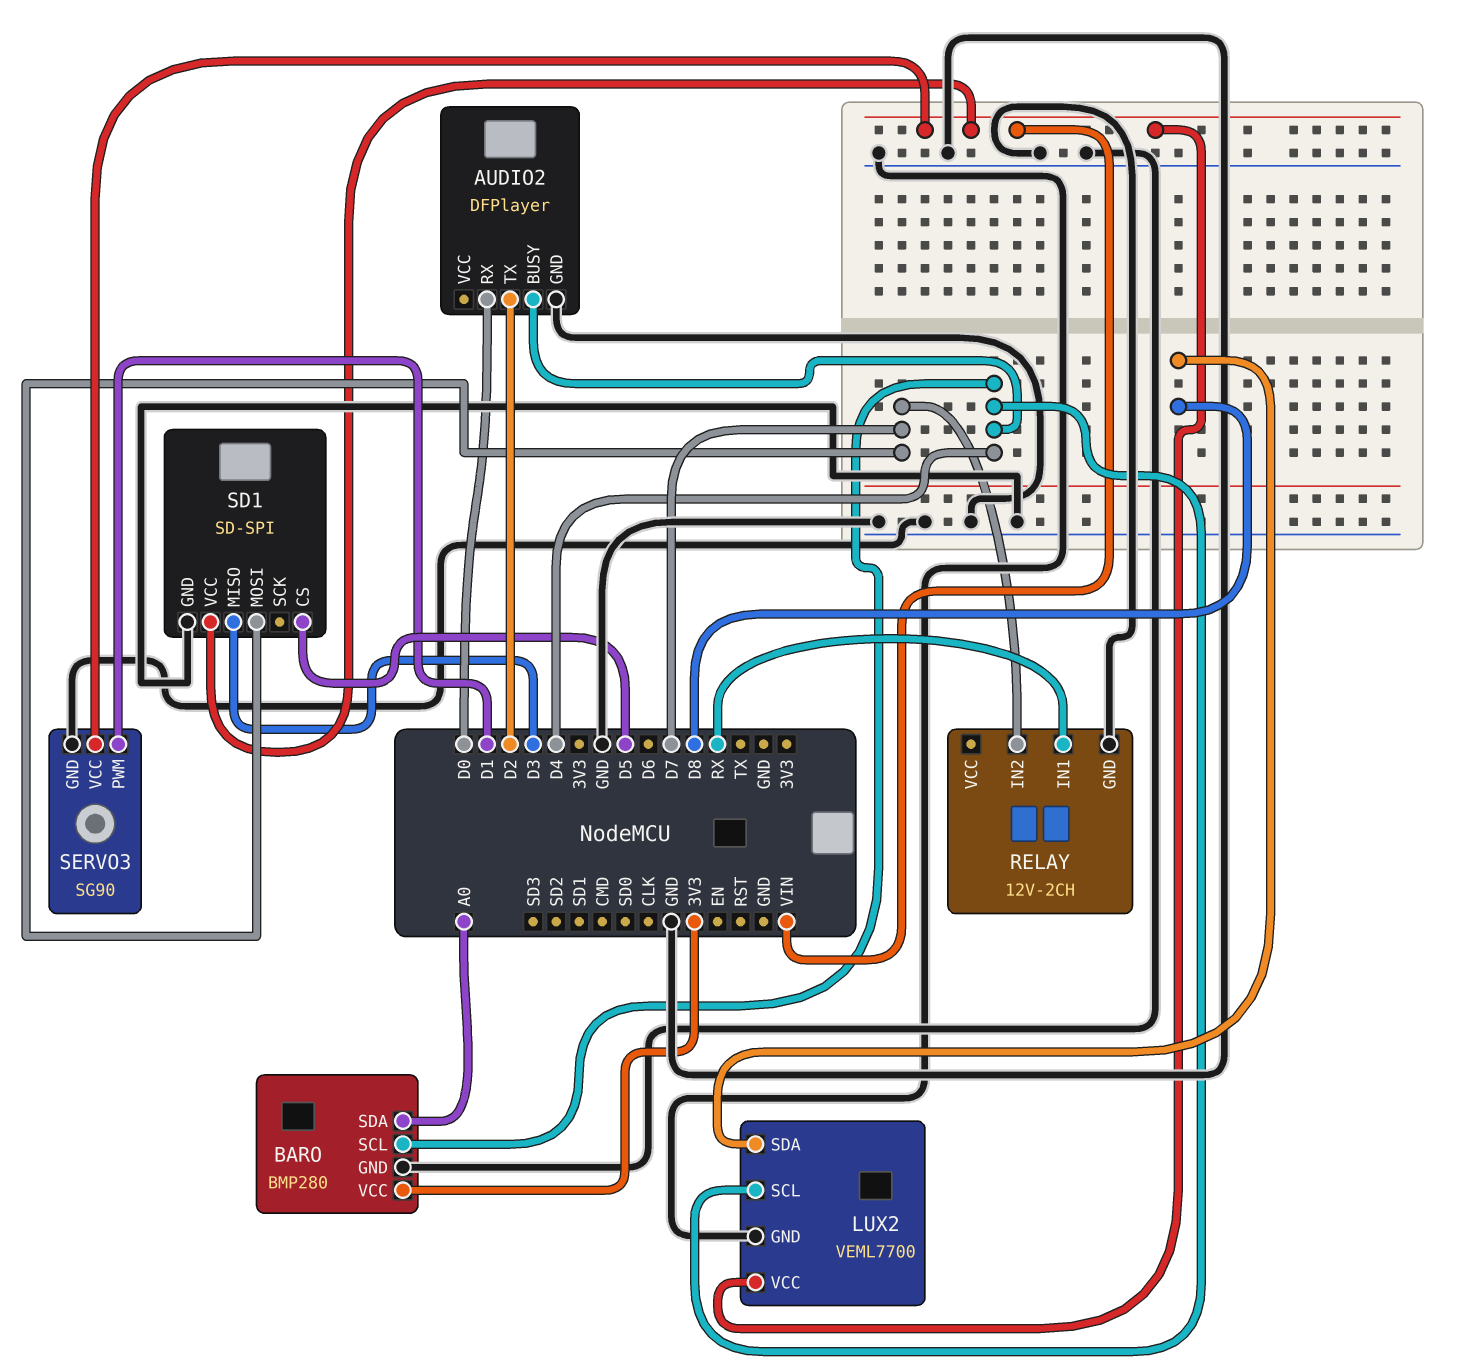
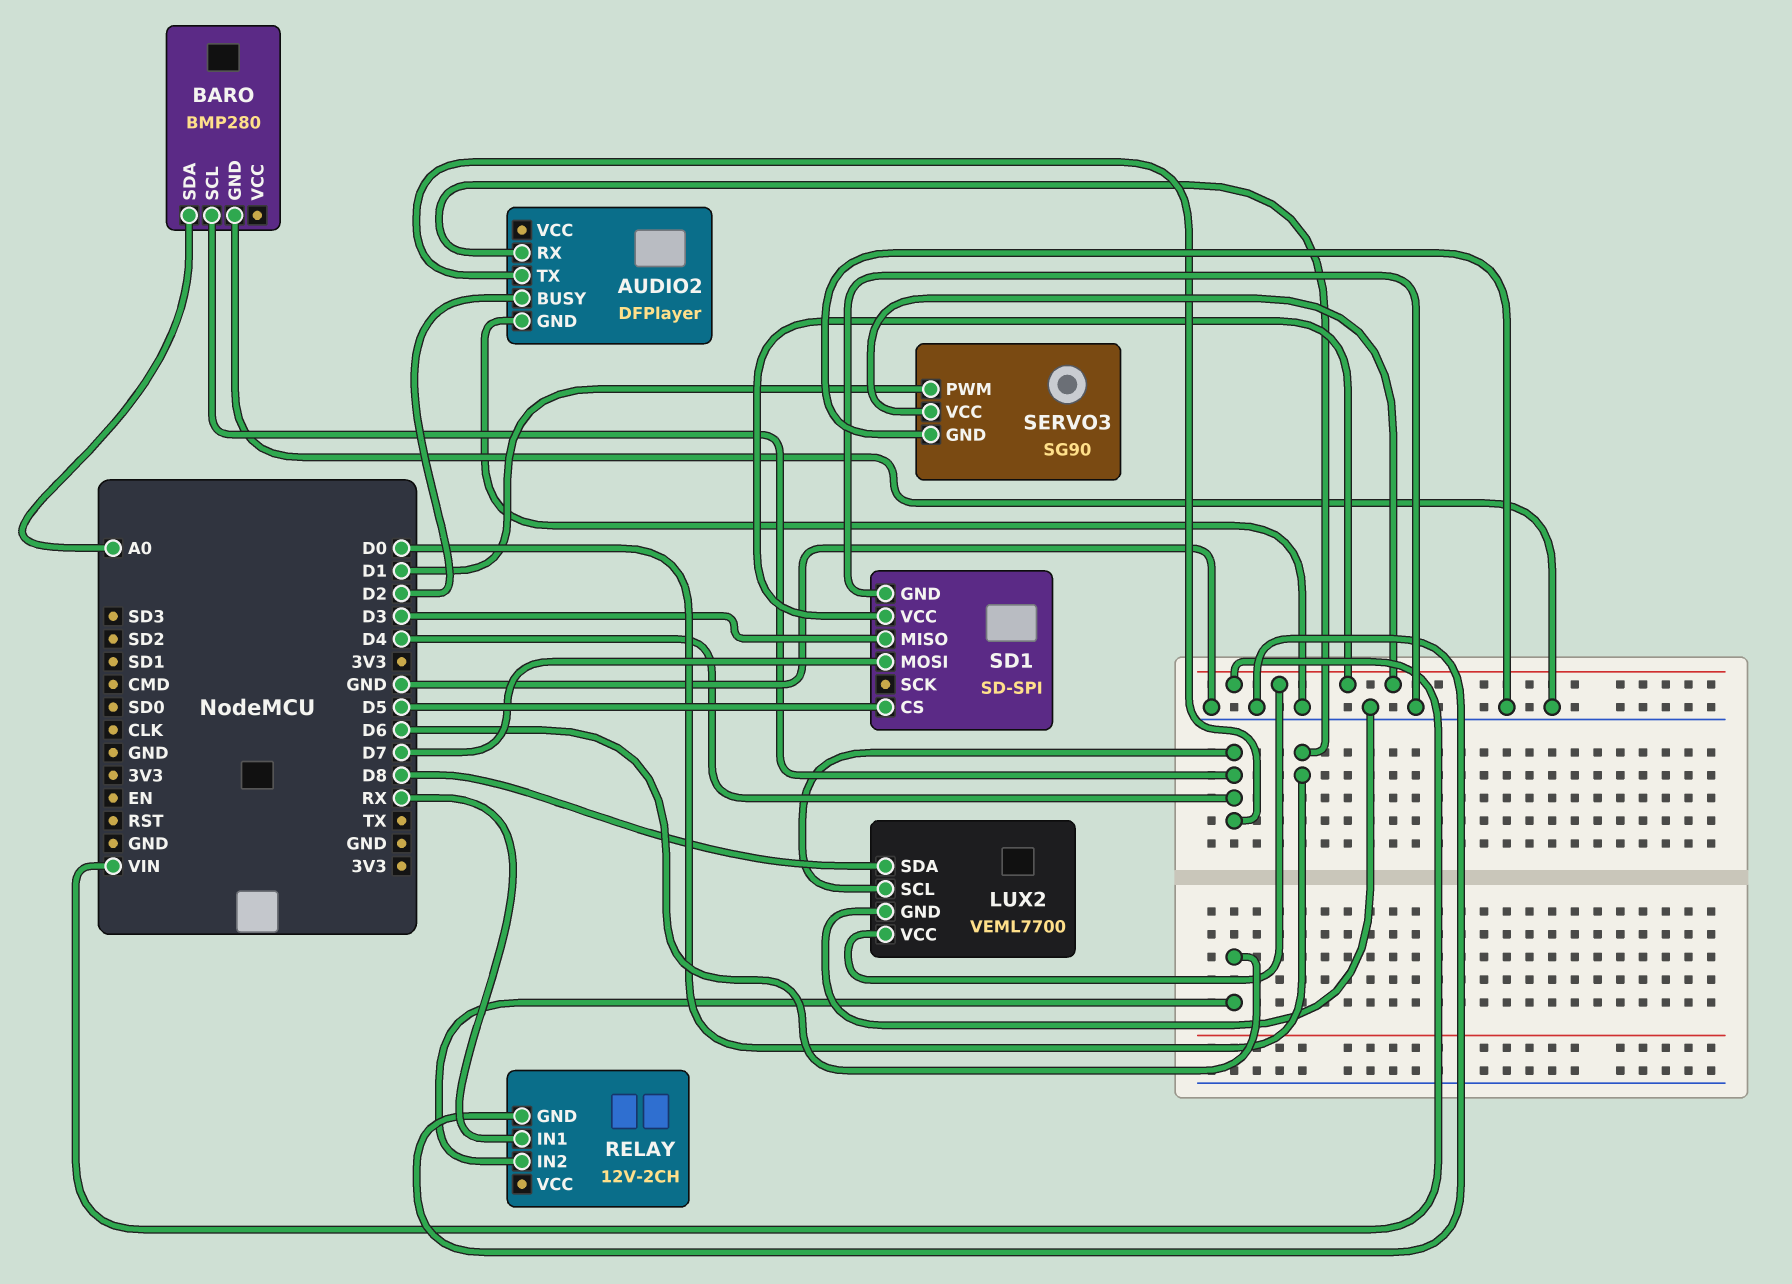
AUDIO2 pin BUSY: D4 -> D2
AUDIO2 pin TX: D2 -> D4
BARO pin VCC: 3V3 -> none
RELAY pin IN2: D7 -> D6

